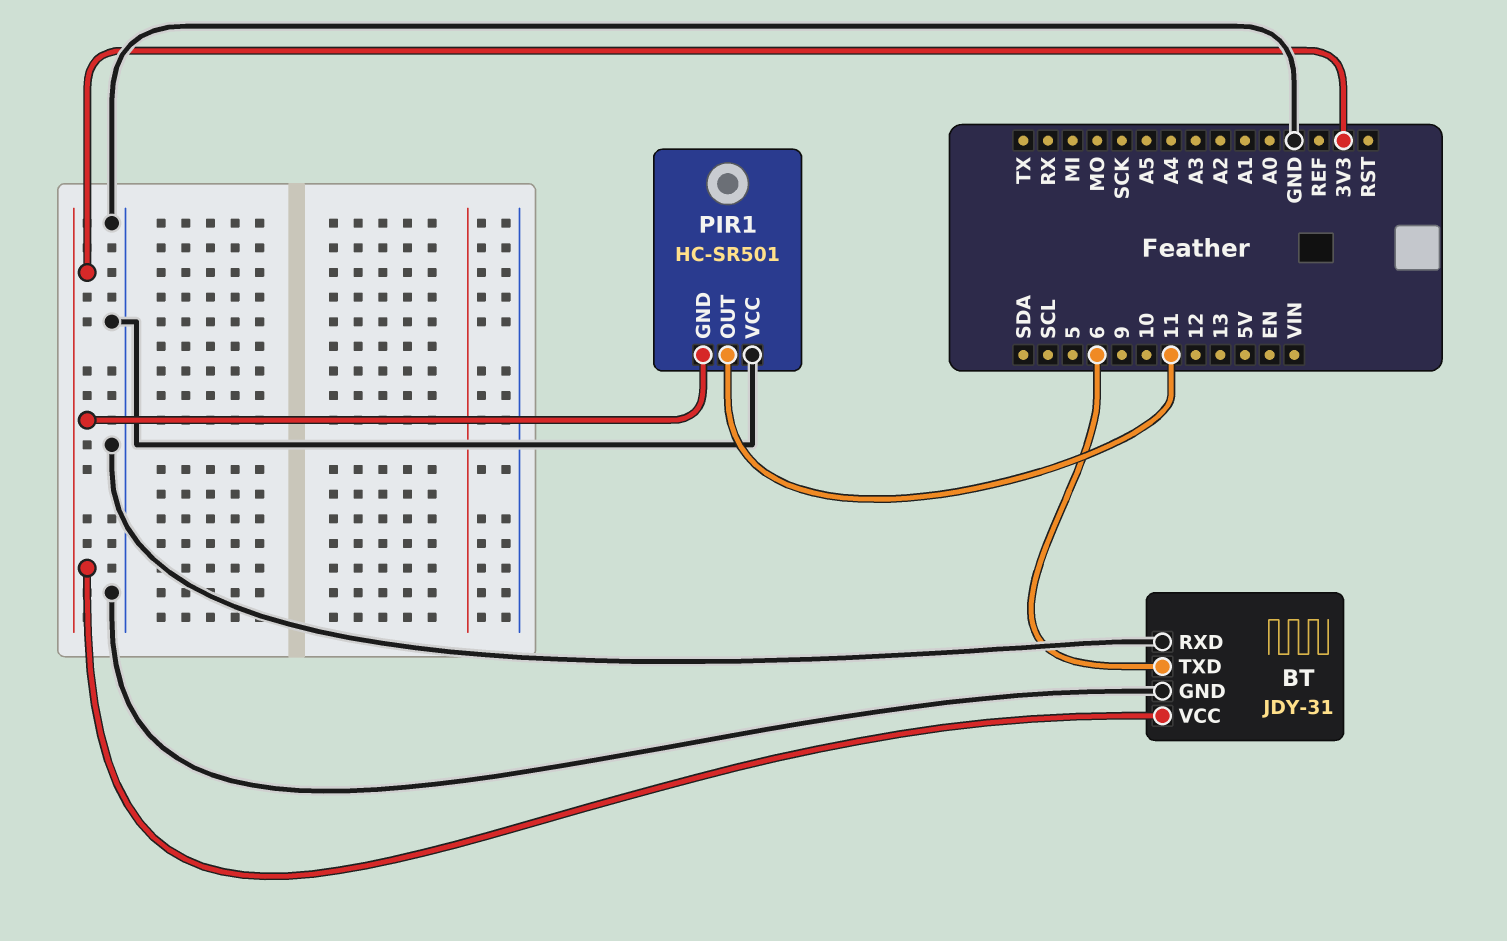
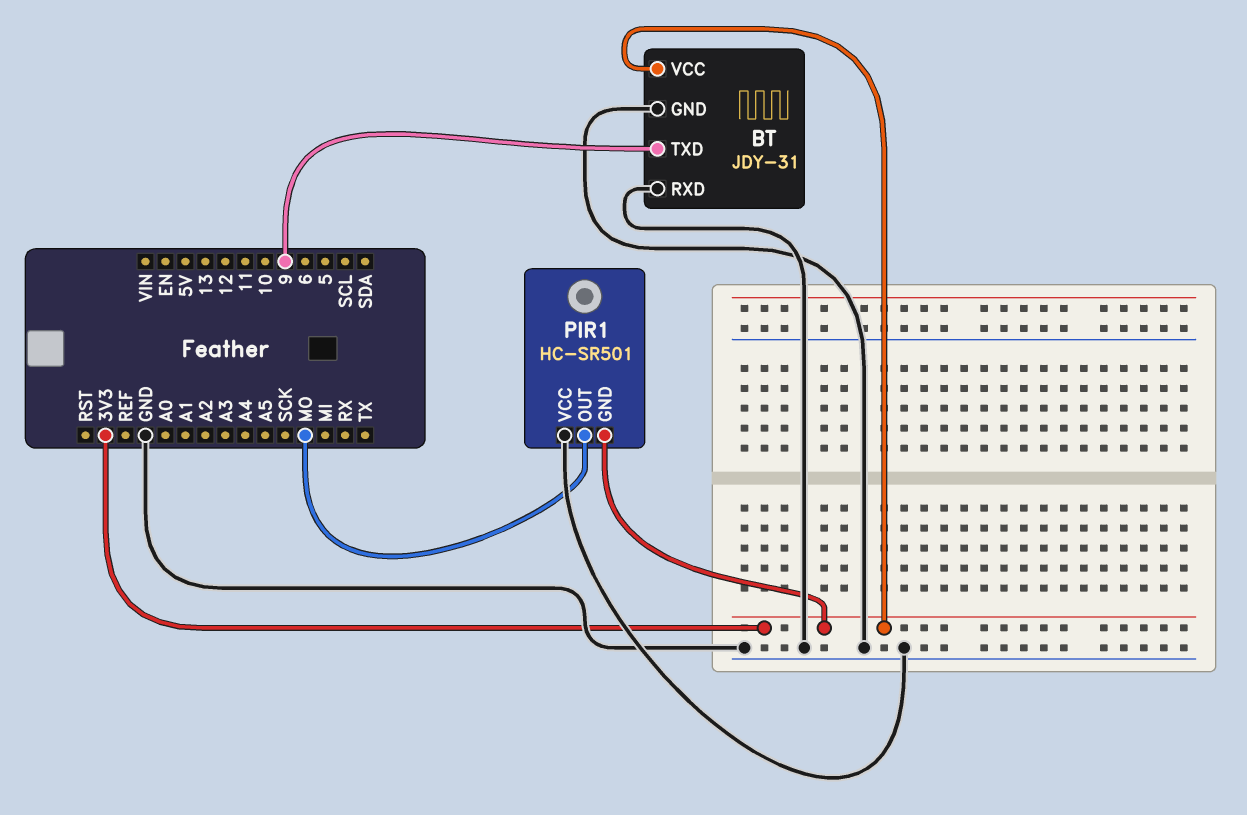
BT pin TXD: 6 -> 9
PIR1 pin OUT: 11 -> MO

